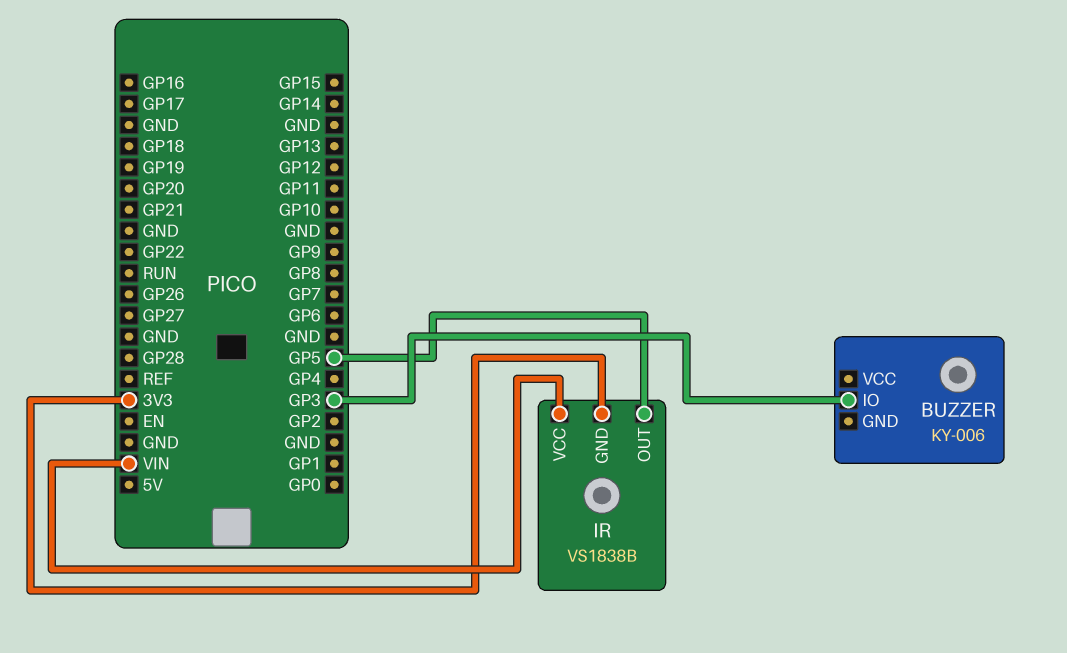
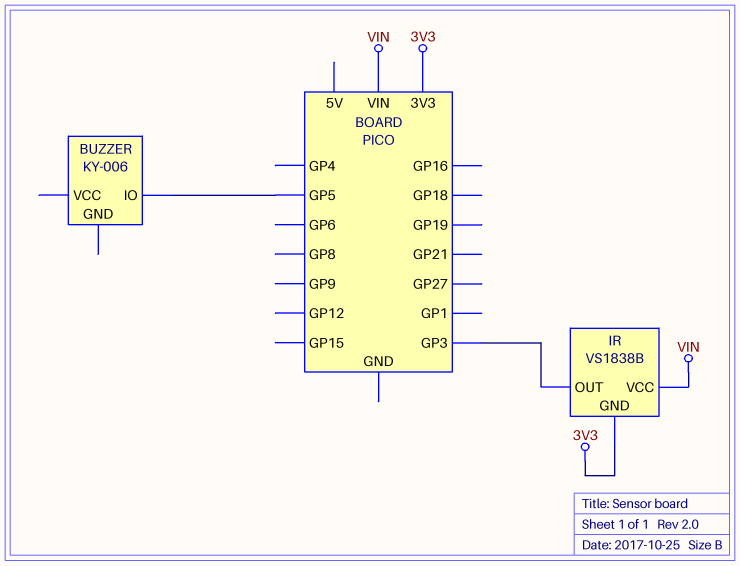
BUZZER pin IO: GP3 -> GP5
IR pin OUT: GP5 -> GP3

